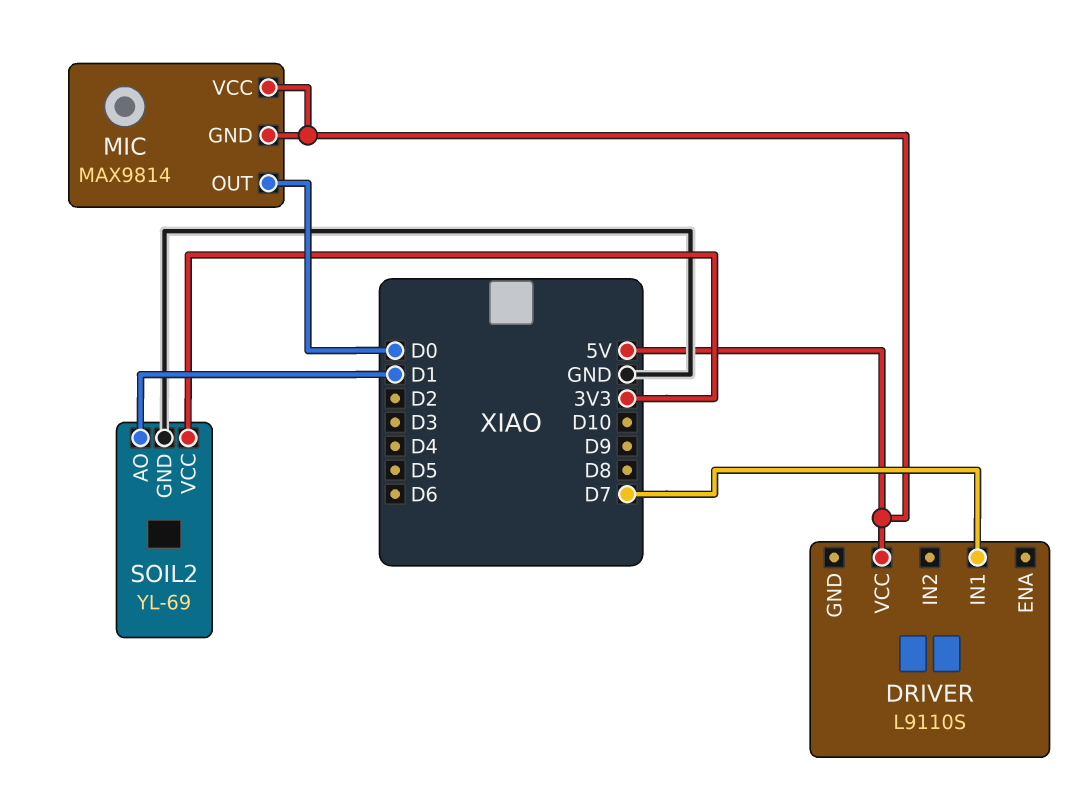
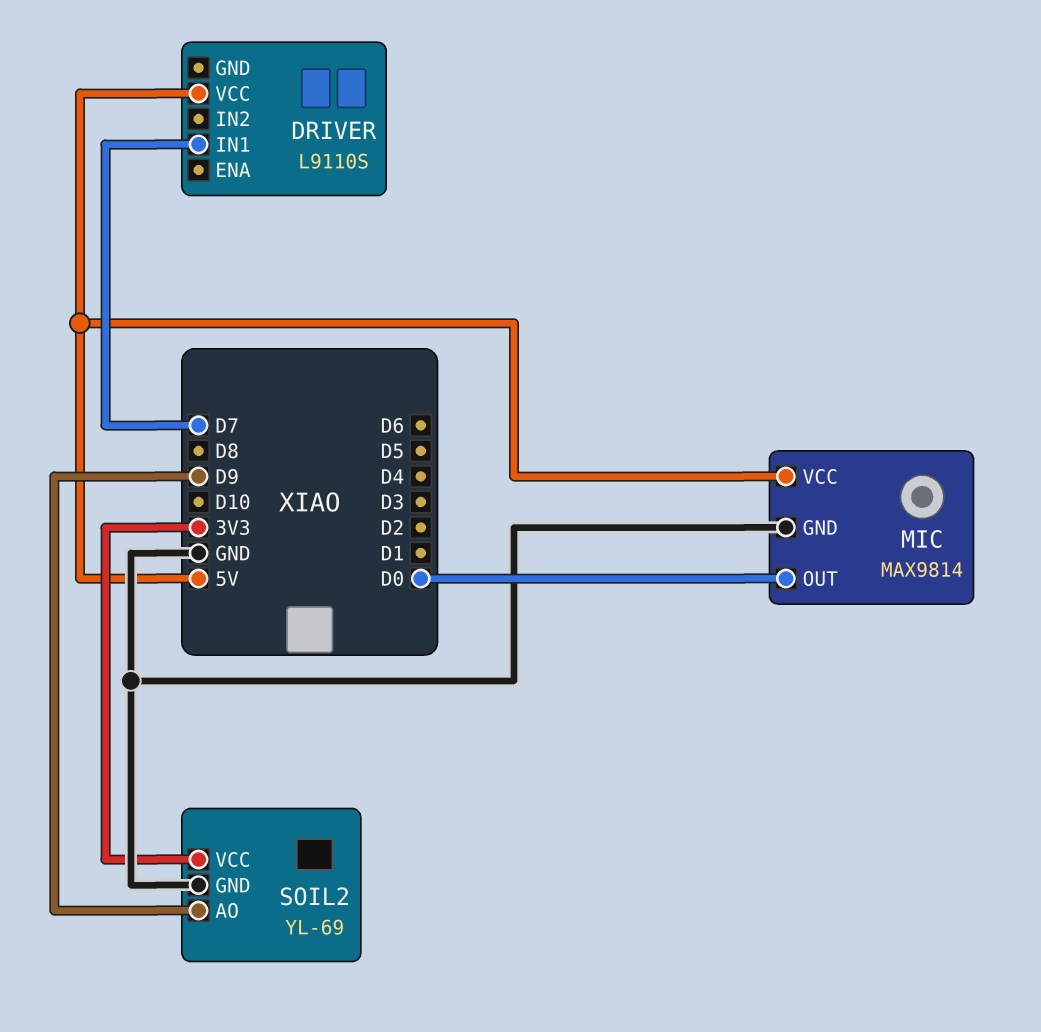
MIC pin GND: 5V -> GND
SOIL2 pin AO: D1 -> D9

